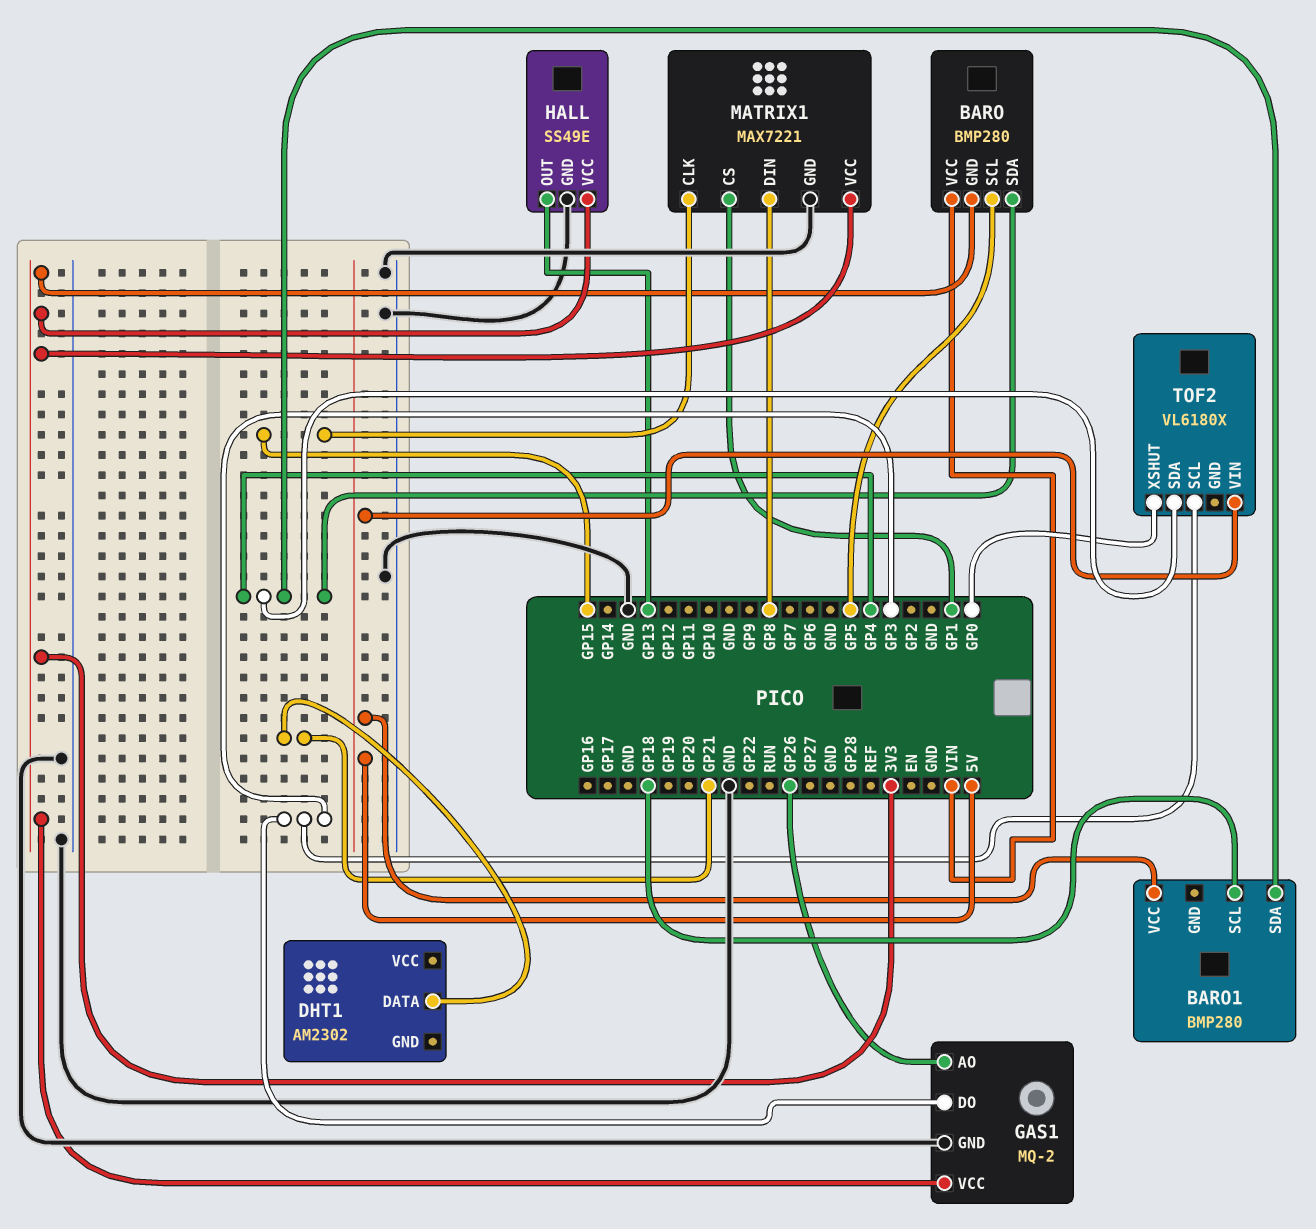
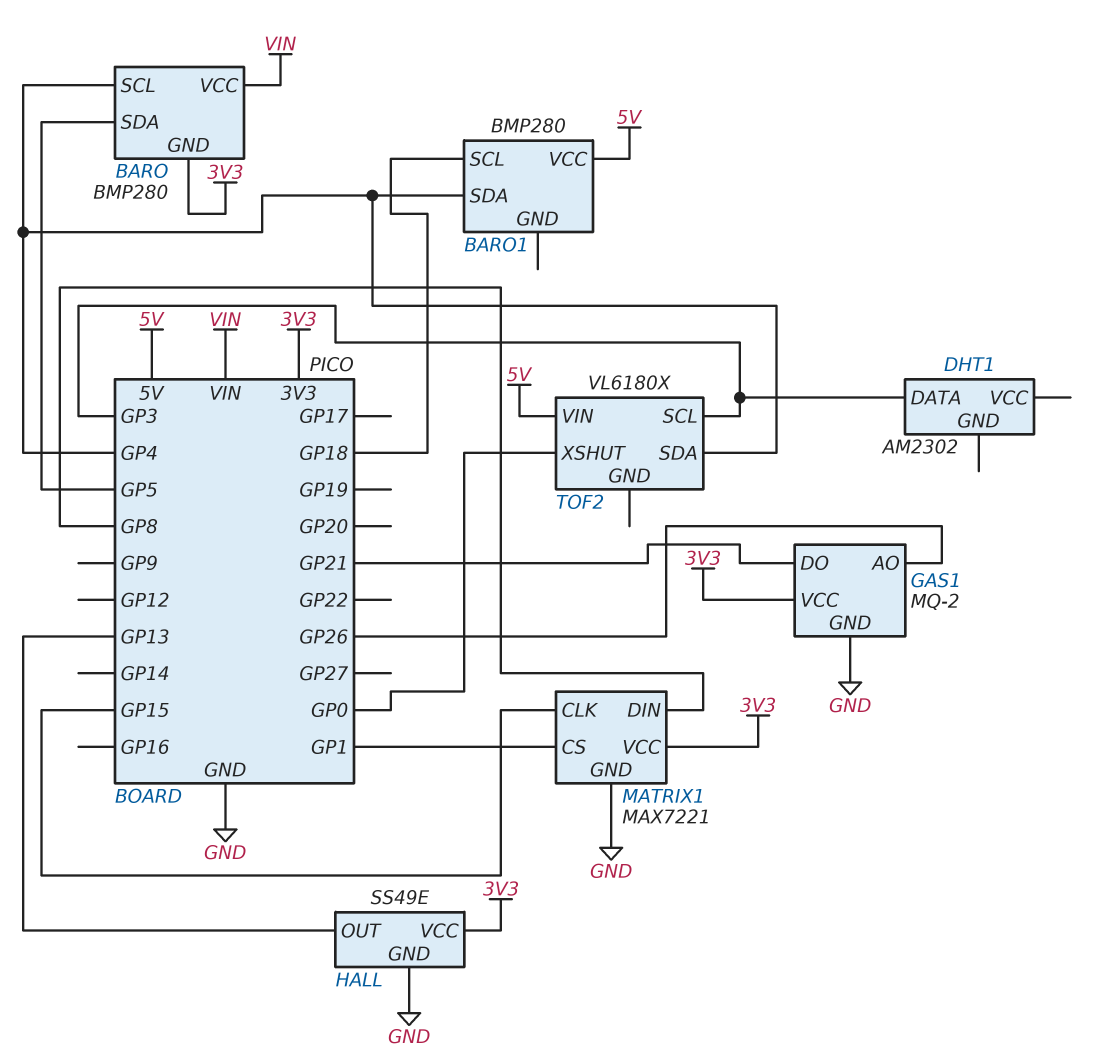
BARO pin SCL: GP5 -> GP4
BARO pin SDA: GP4 -> GP5
DHT1 pin DATA: GP21 -> GP3
GAS1 pin DO: GP3 -> GP21

